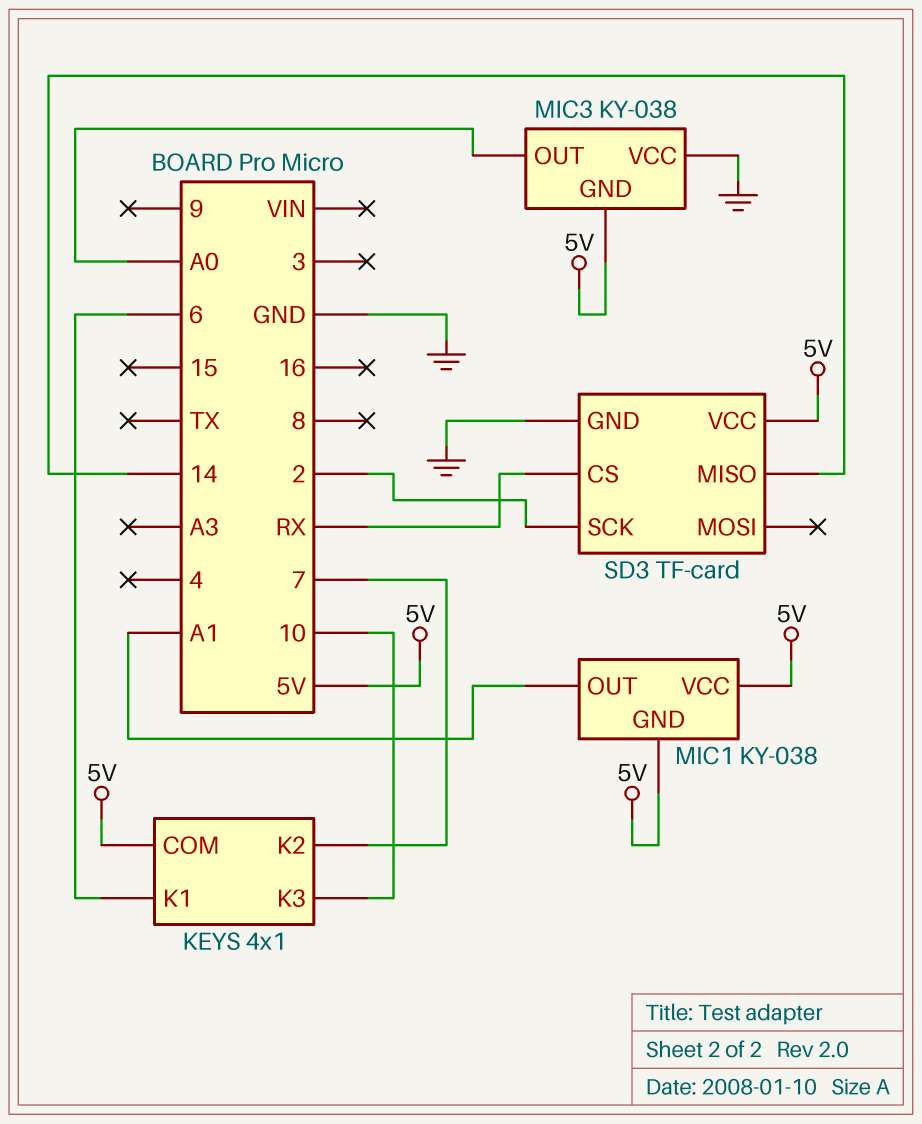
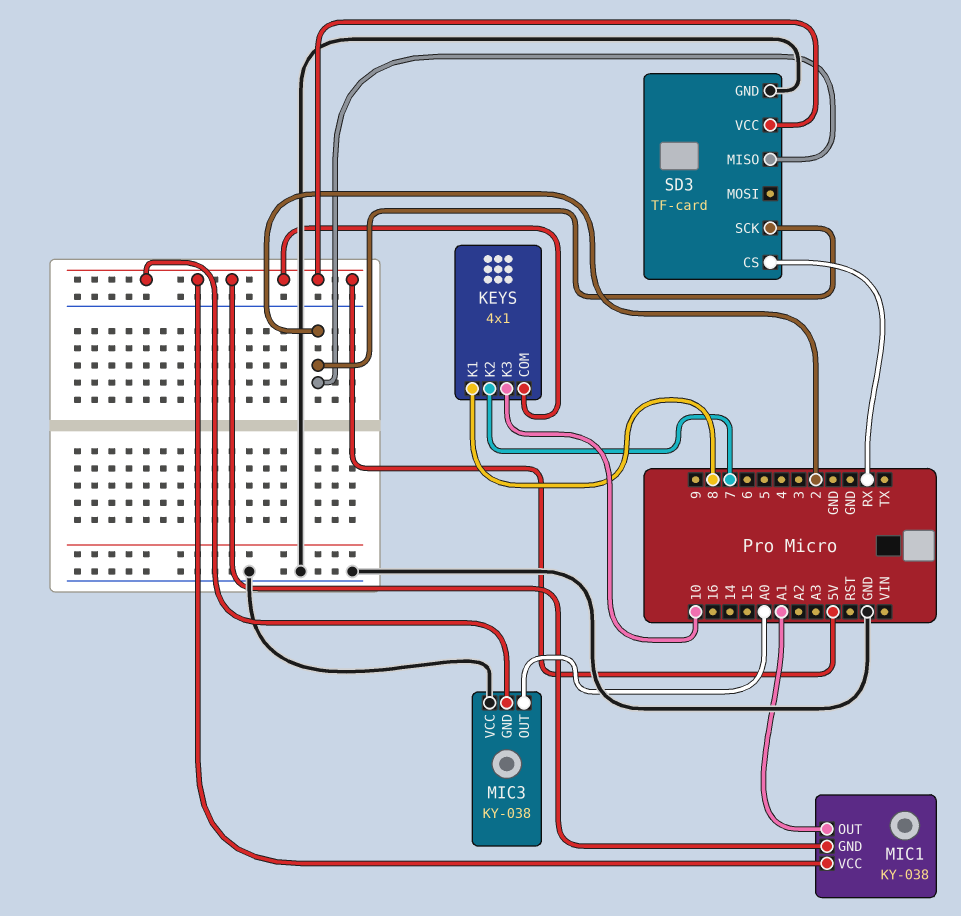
KEYS pin K1: 6 -> 8
SD3 pin MISO: 14 -> 2

